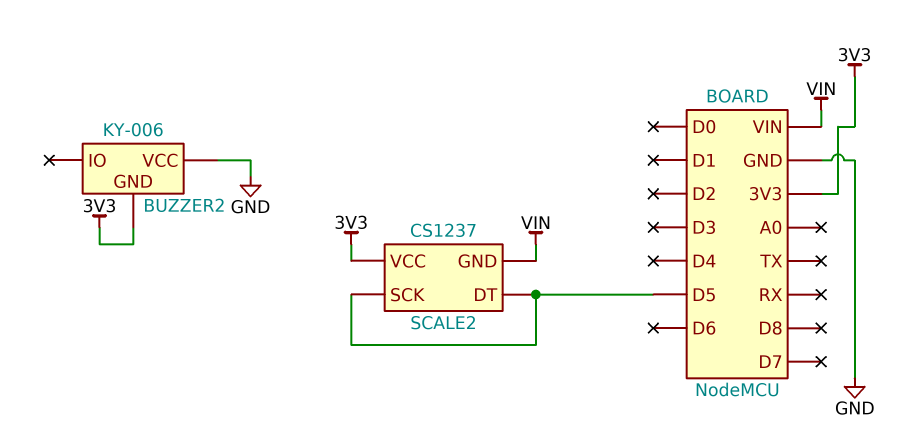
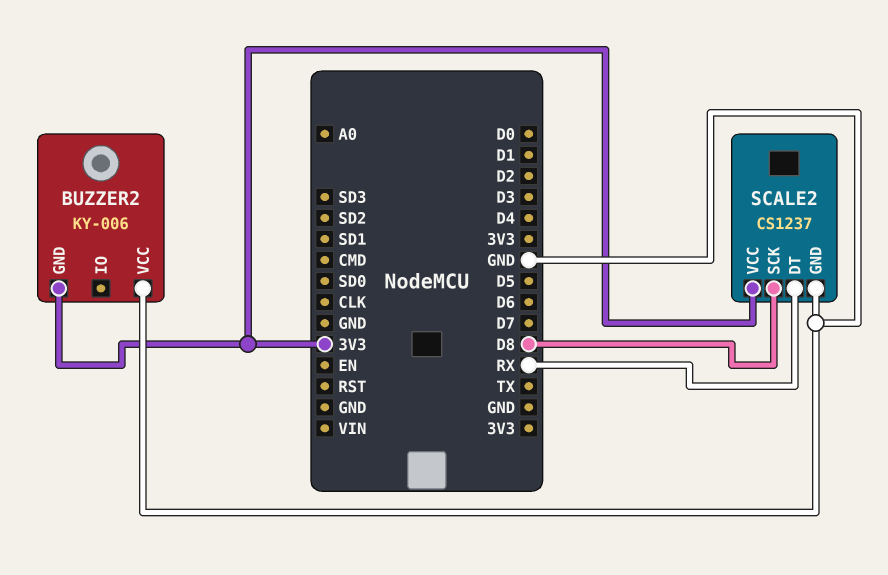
SCALE2 pin DT: D5 -> RX
SCALE2 pin GND: VIN -> GND
SCALE2 pin SCK: D5 -> D8

